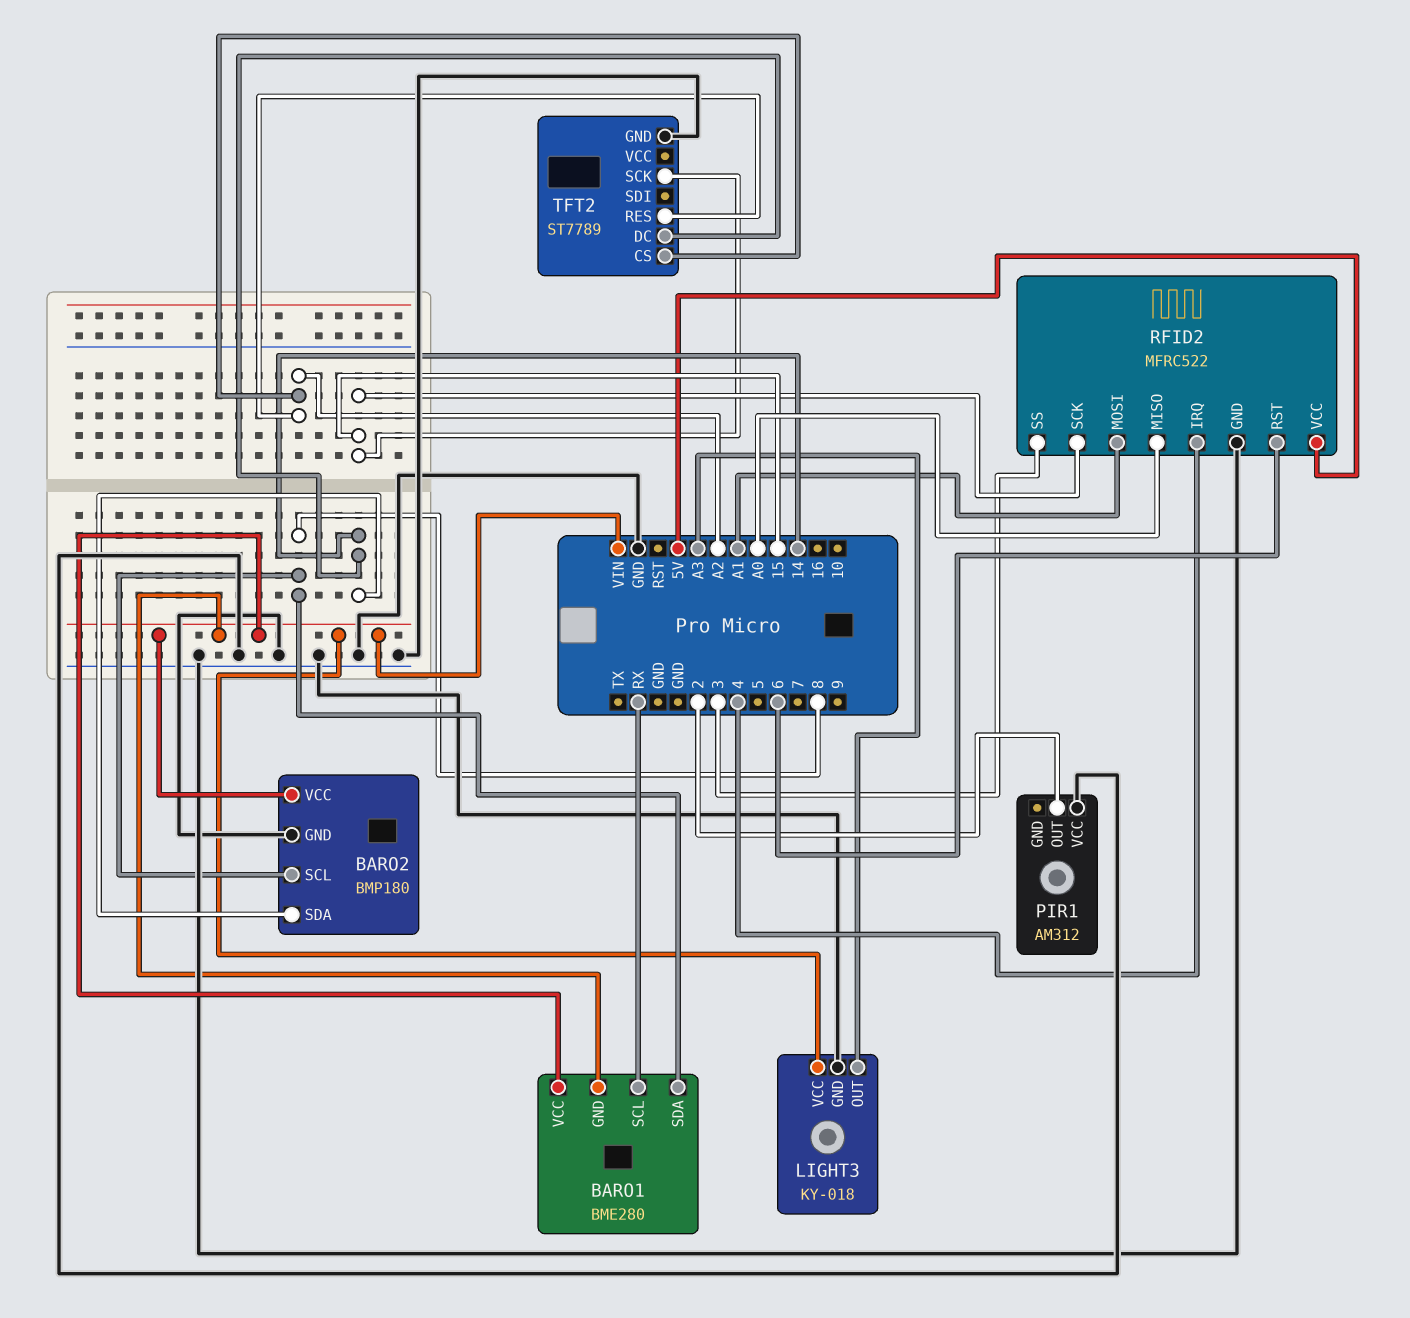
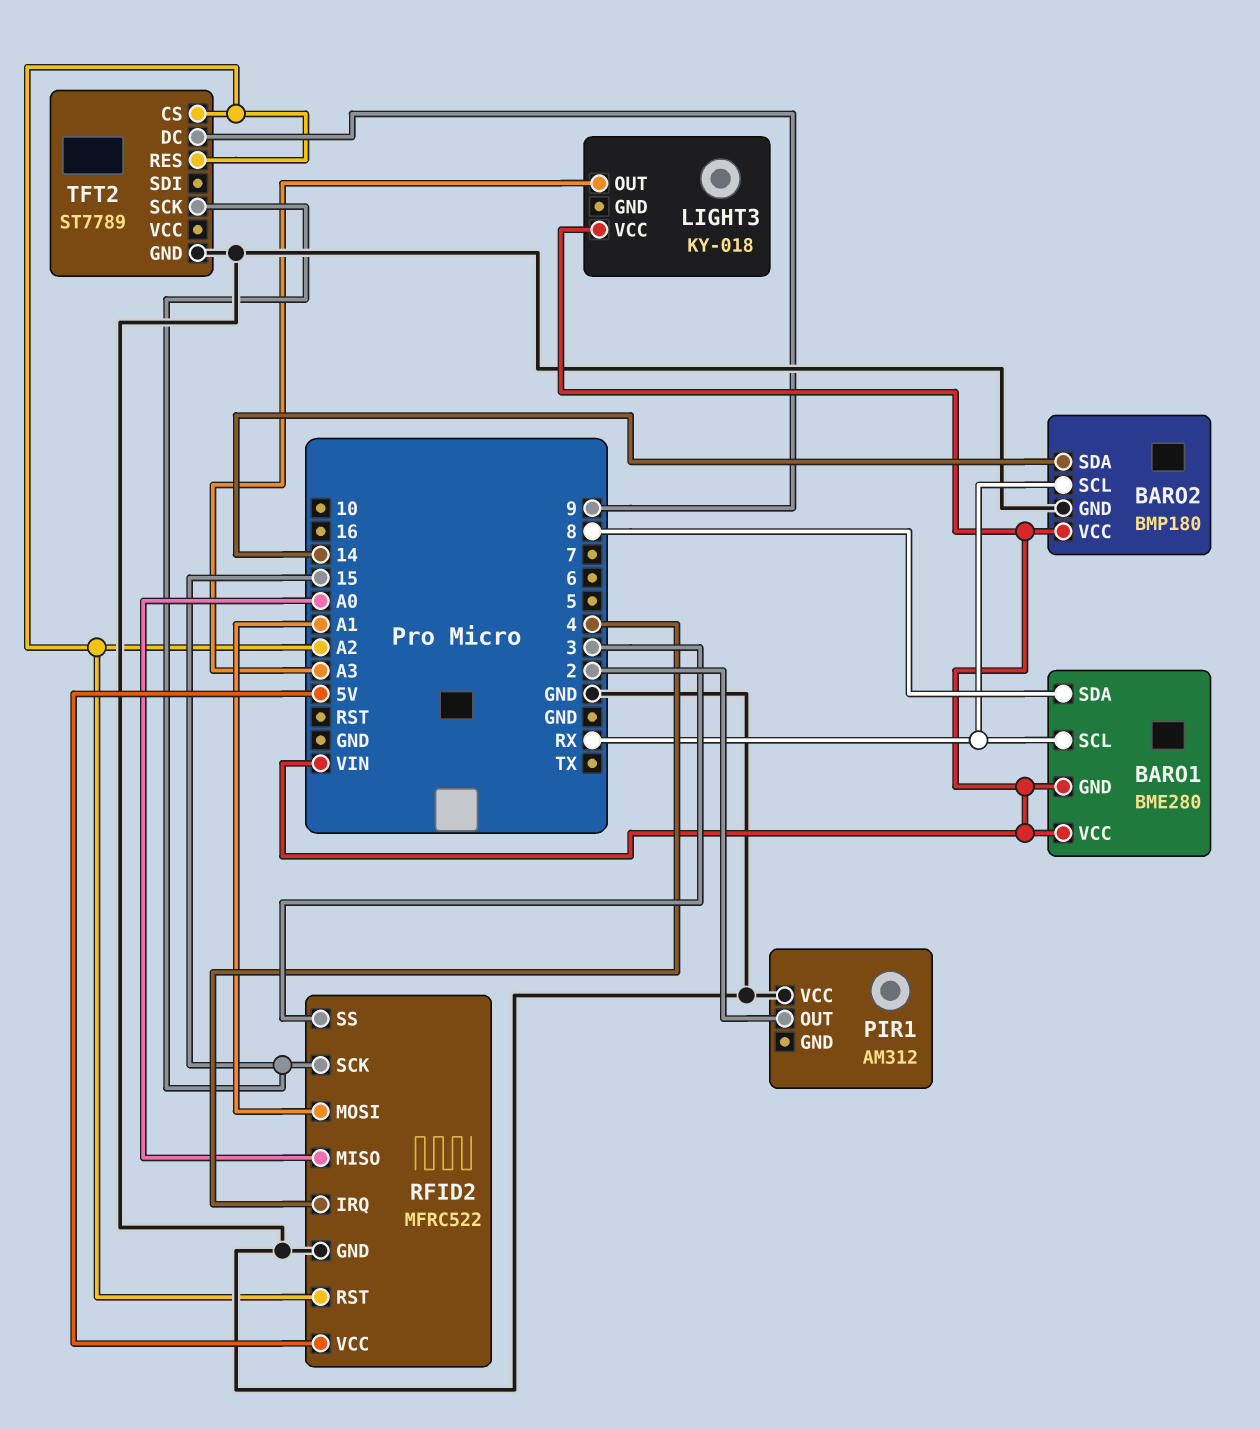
BARO2 pin SCL: 8 -> RX
LIGHT3 pin GND: GND -> none
RFID2 pin RST: 6 -> A2
TFT2 pin DC: 14 -> 9

